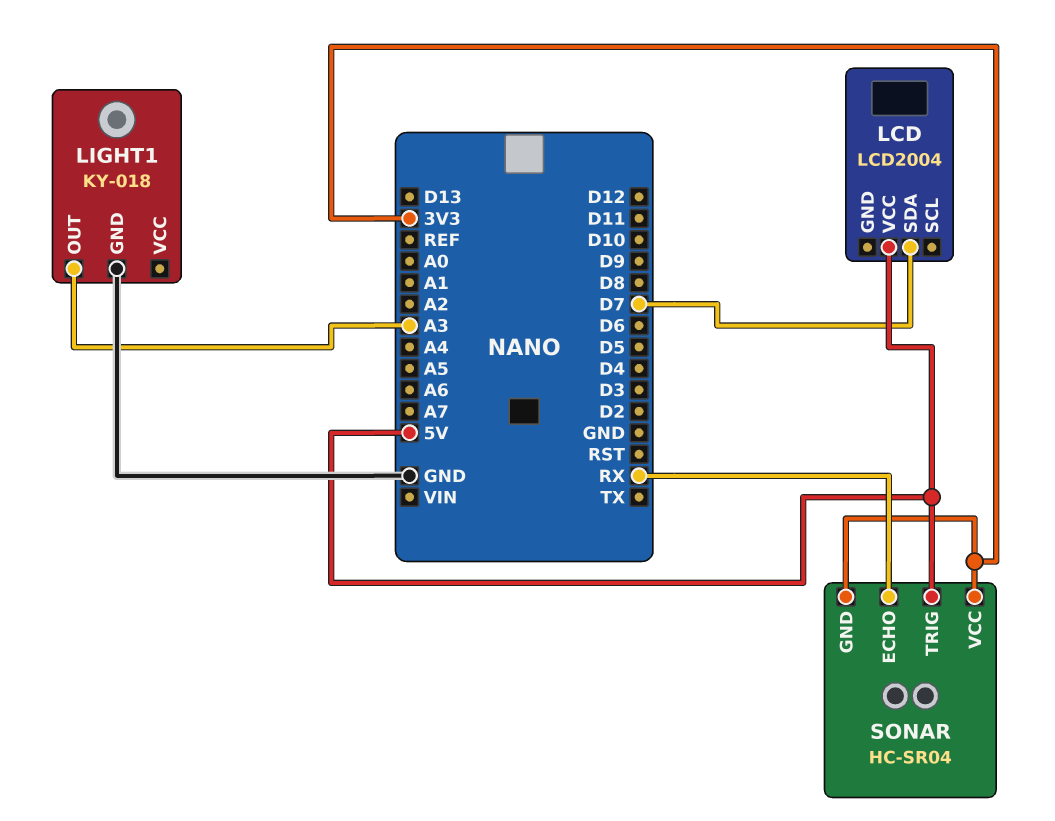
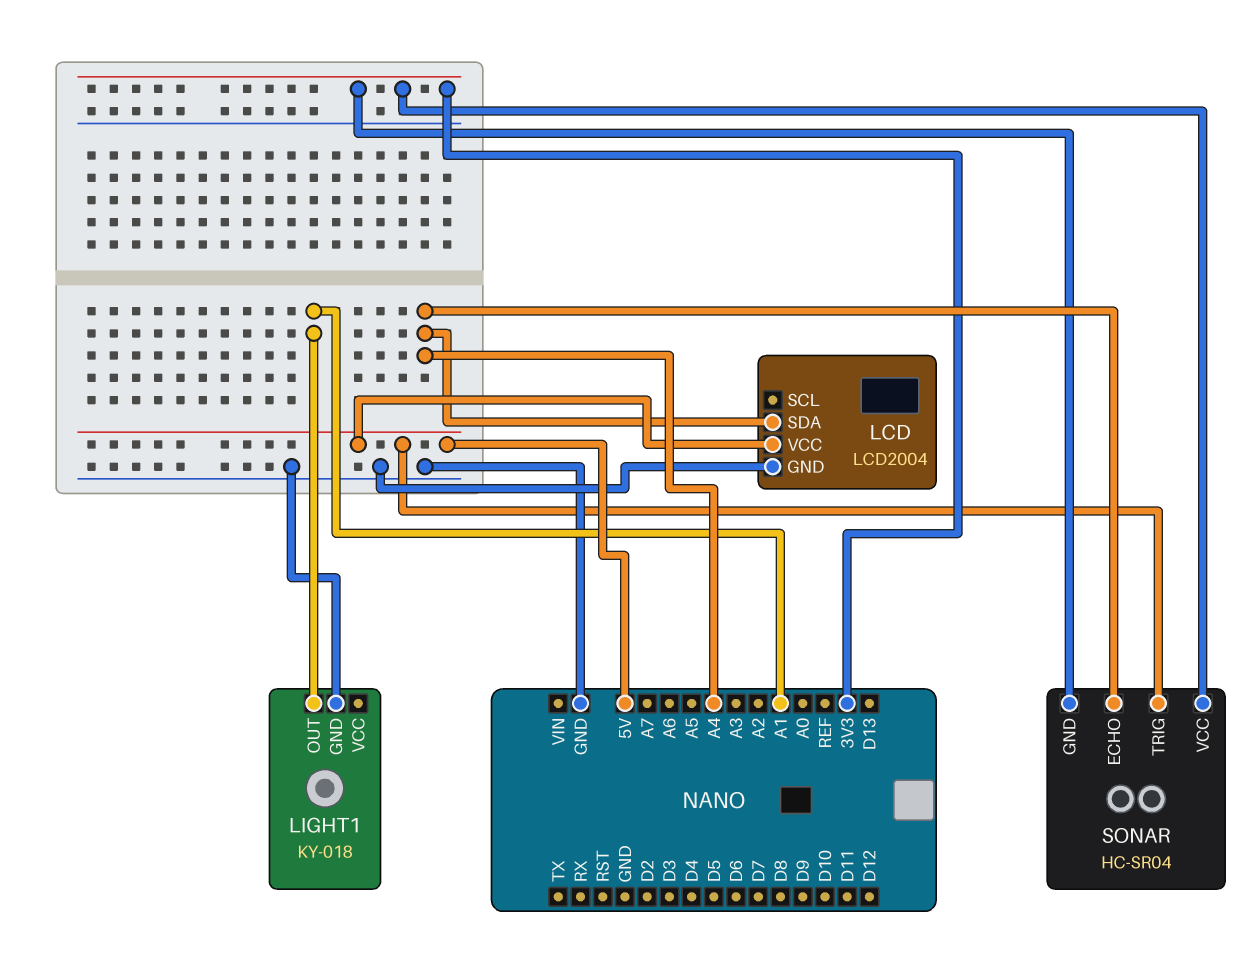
LCD pin GND: none -> GND
LCD pin SDA: D7 -> A4
LIGHT1 pin OUT: A3 -> A1
SONAR pin ECHO: RX -> A4

